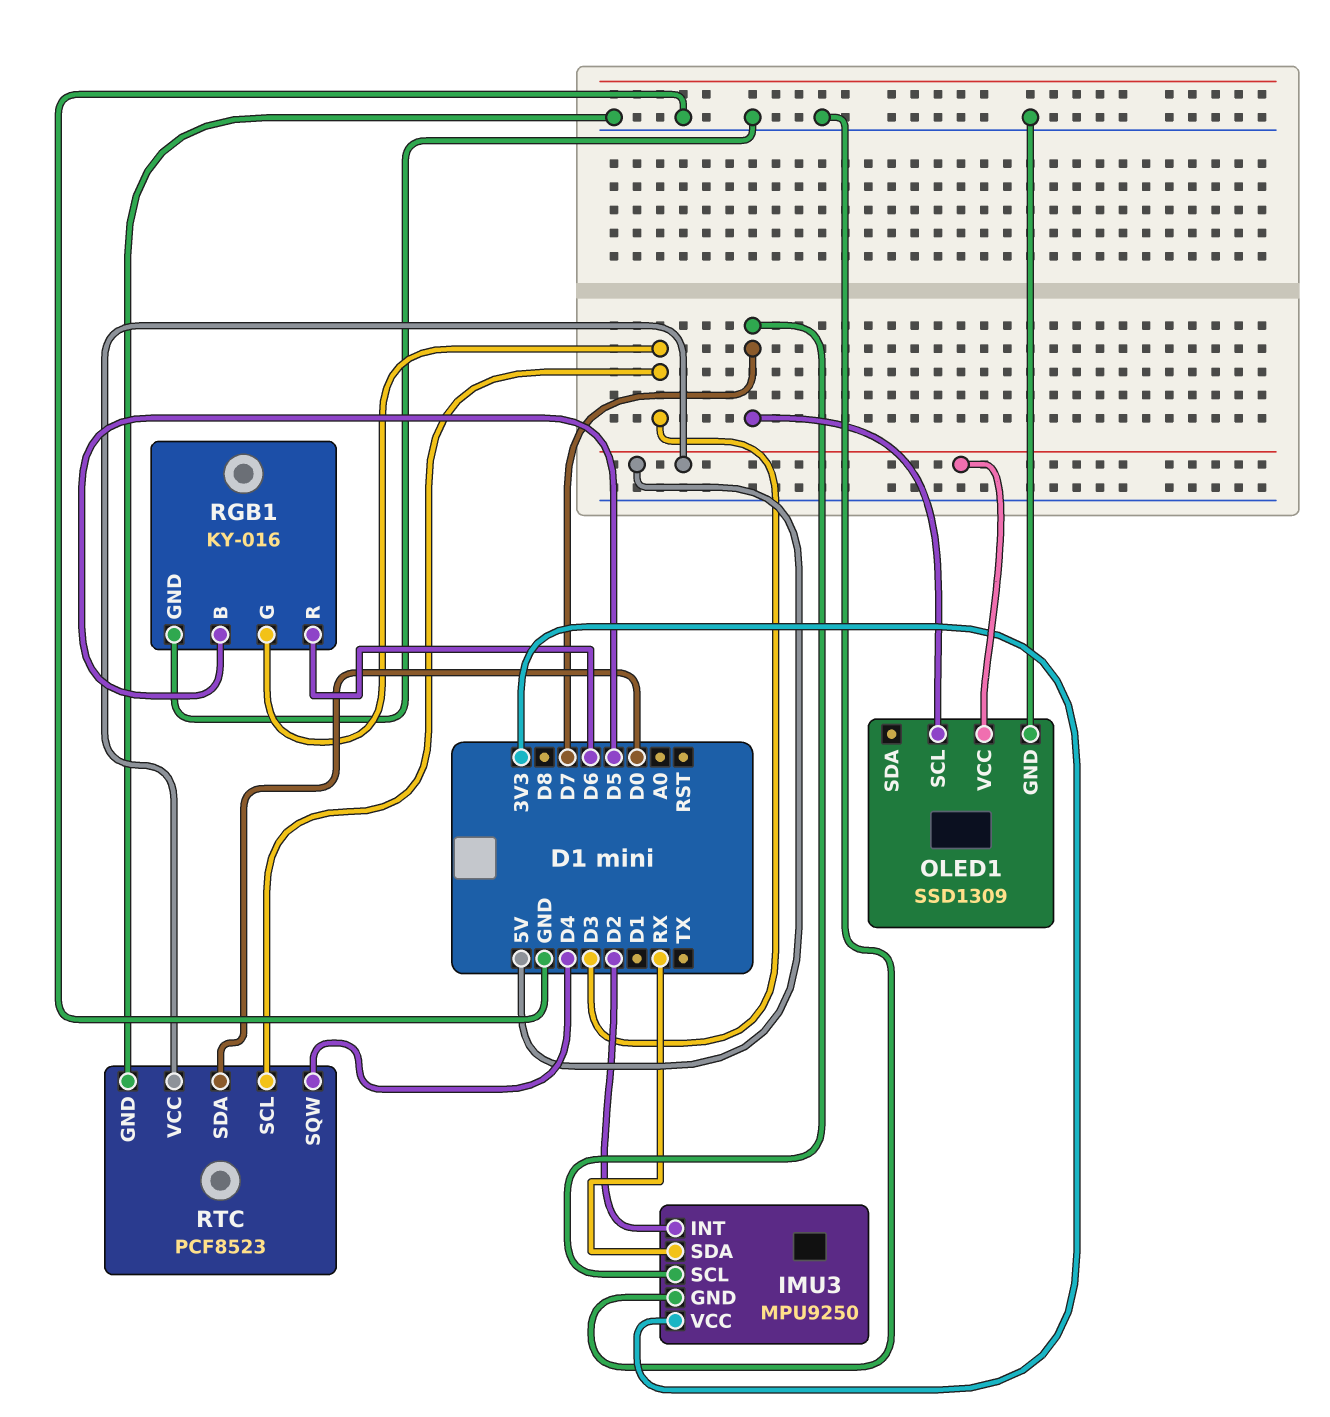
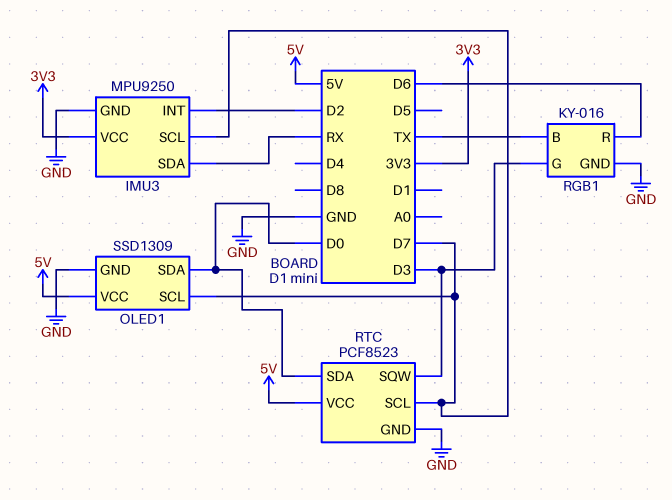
OLED1 pin SDA: none -> D0
RGB1 pin B: D5 -> TX
RTC pin SCL: D3 -> D7
RTC pin SQW: D4 -> D3

